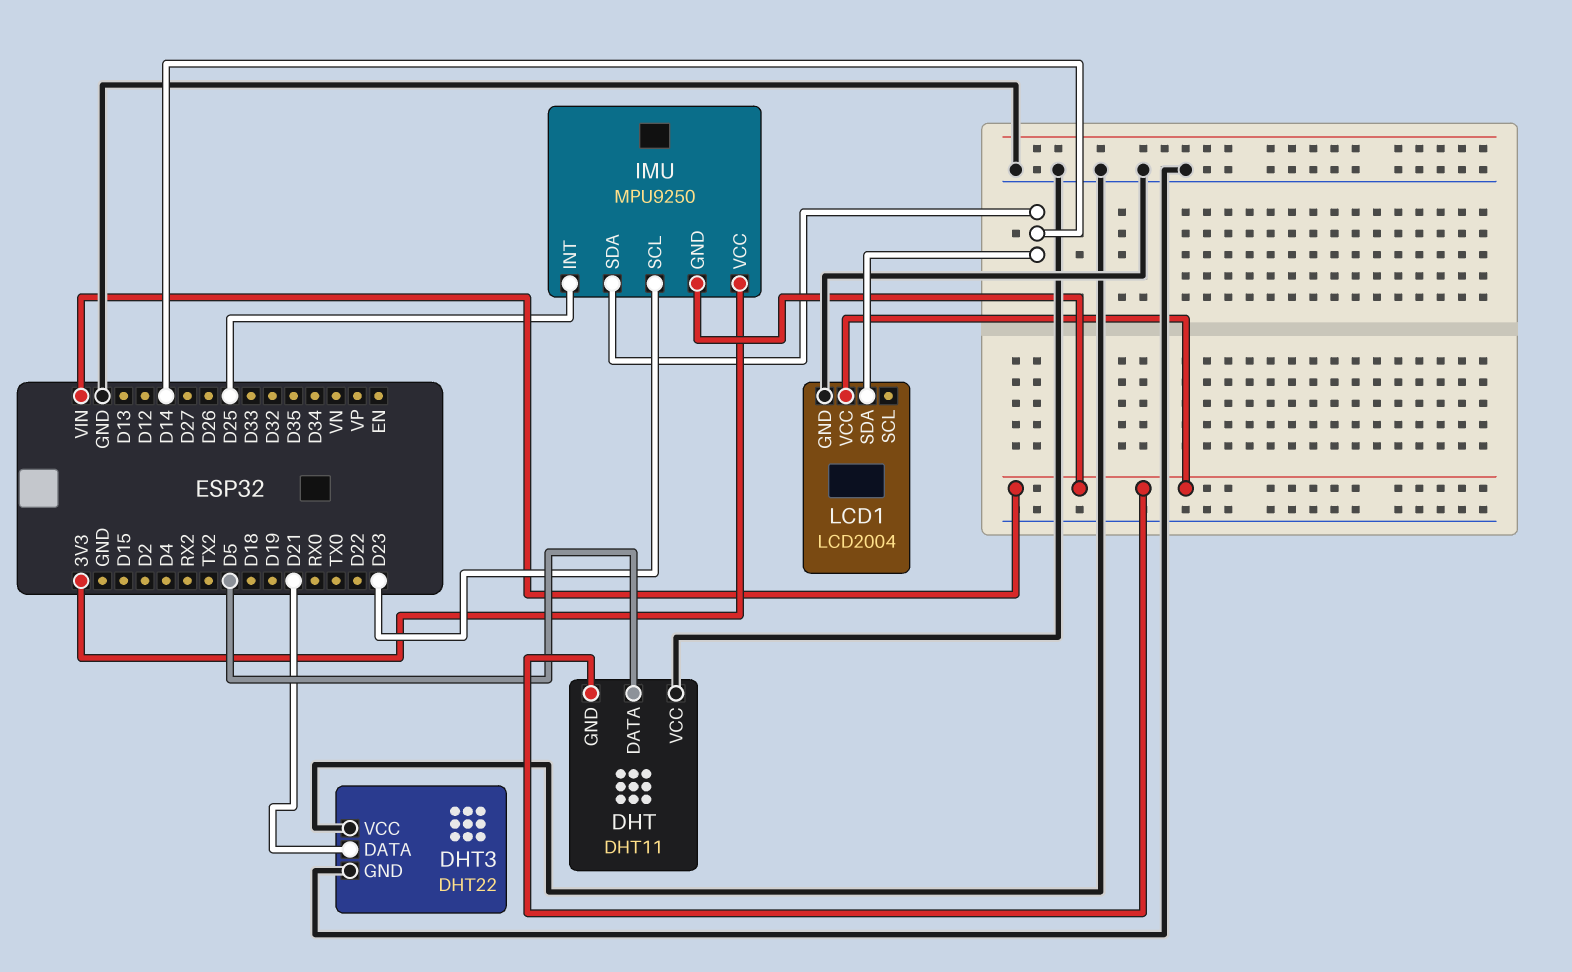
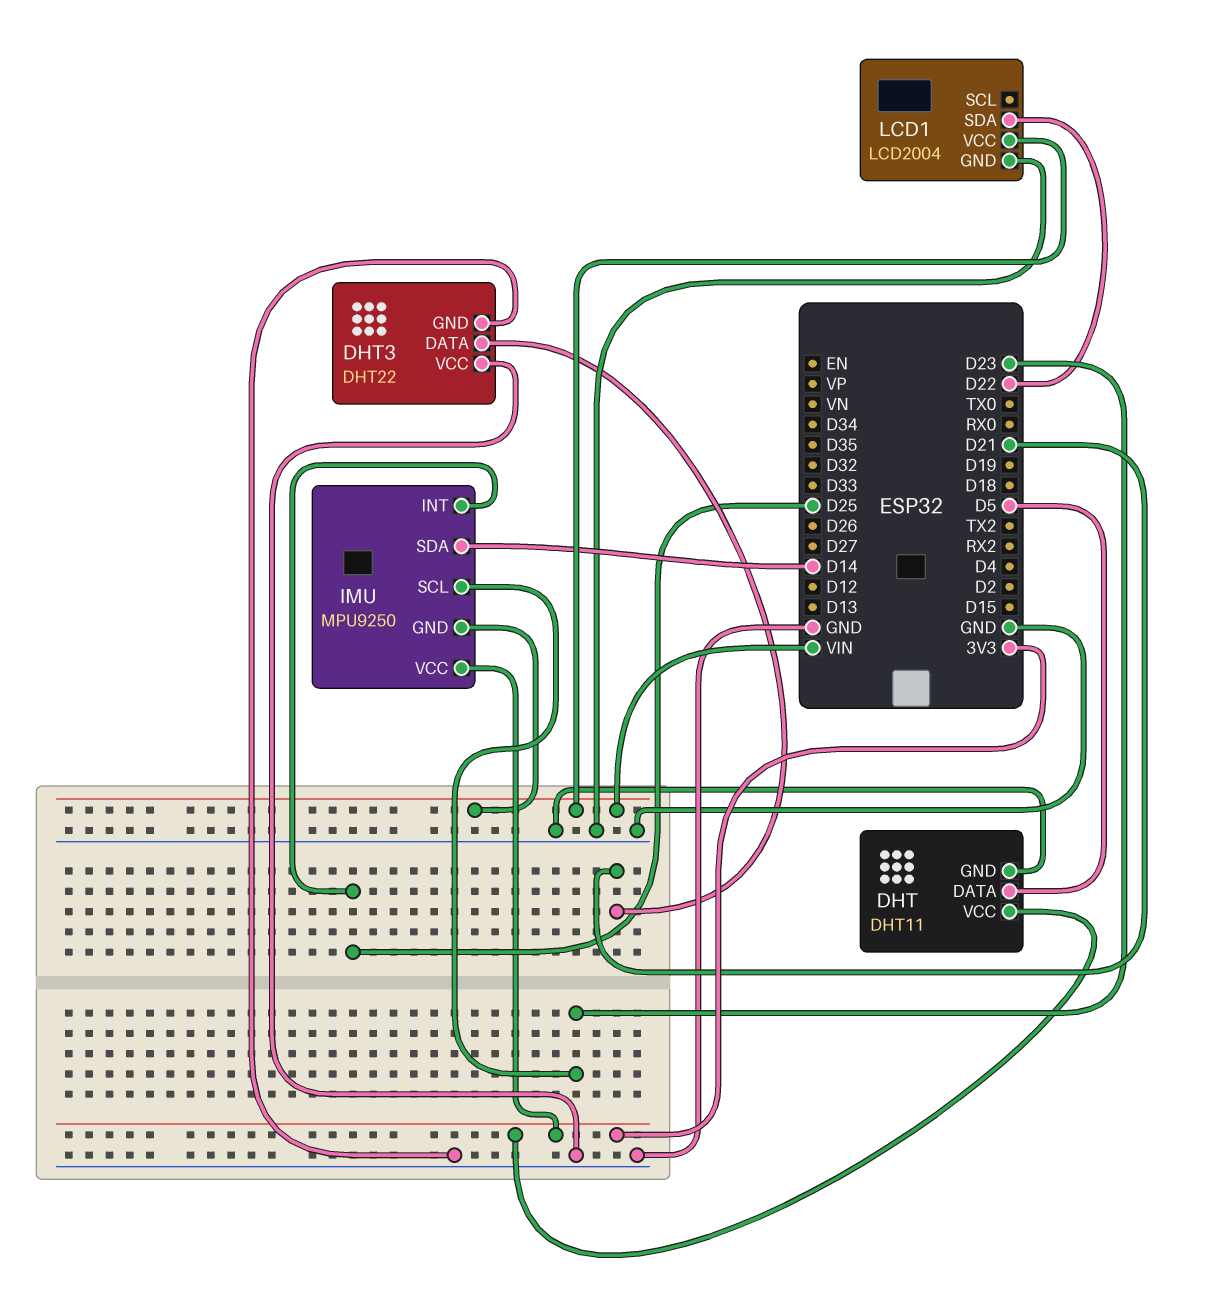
DHT pin GND: VIN -> GND
DHT pin VCC: GND -> 3V3
LCD1 pin SDA: D14 -> D22

